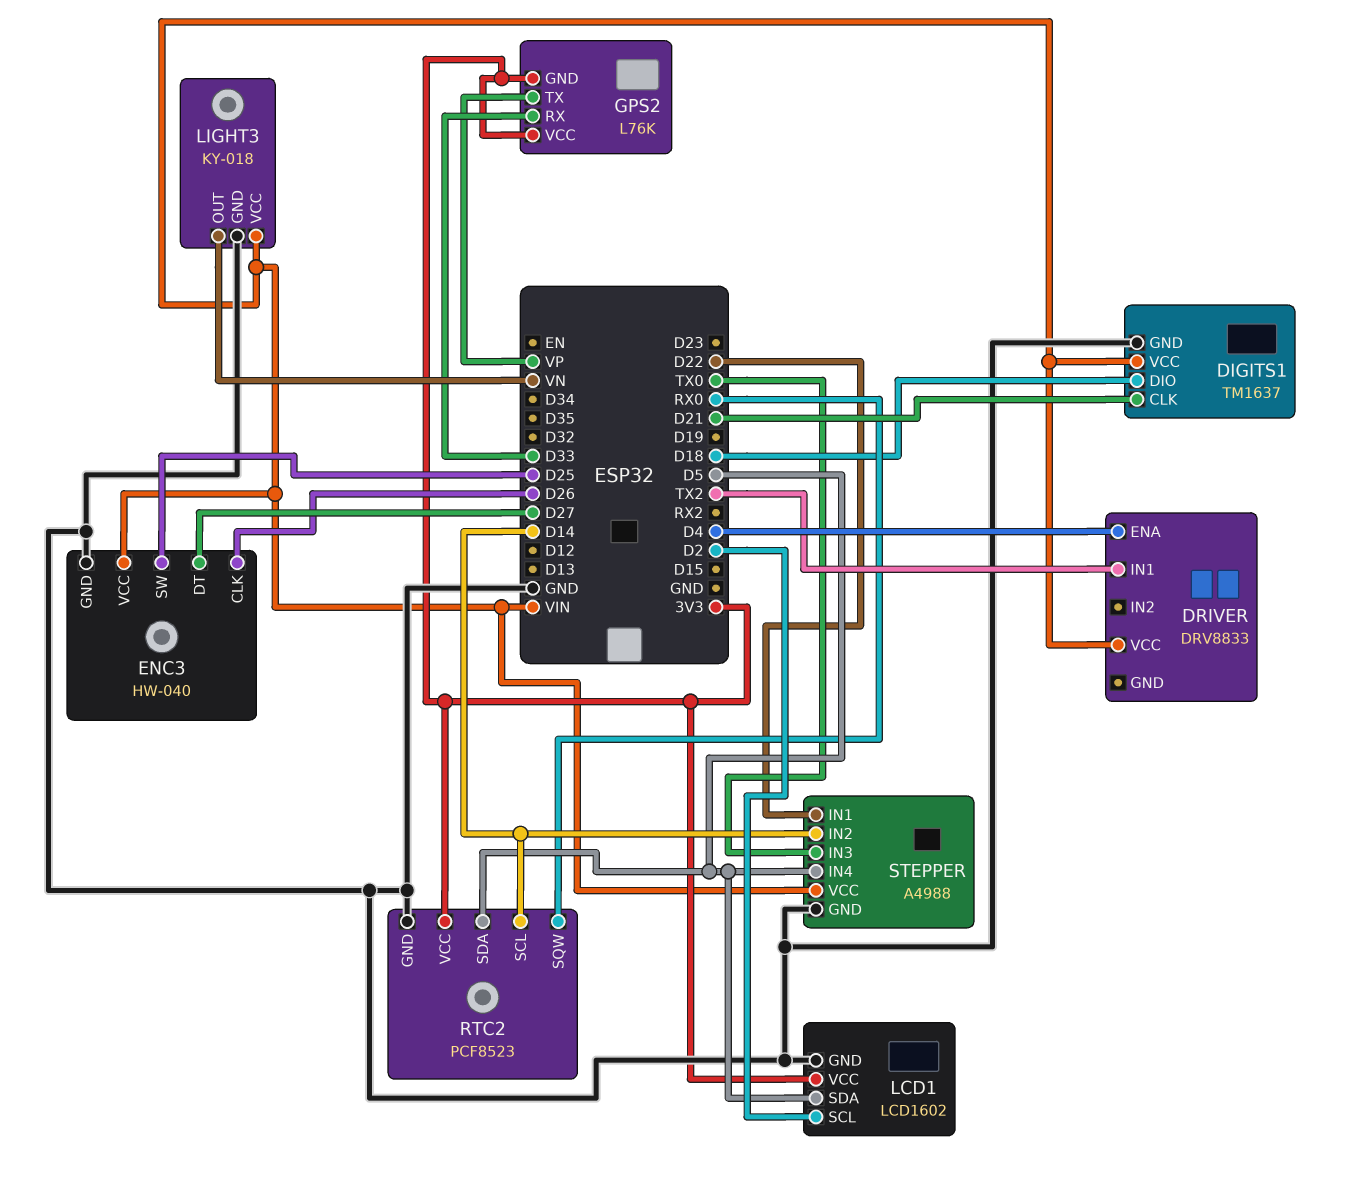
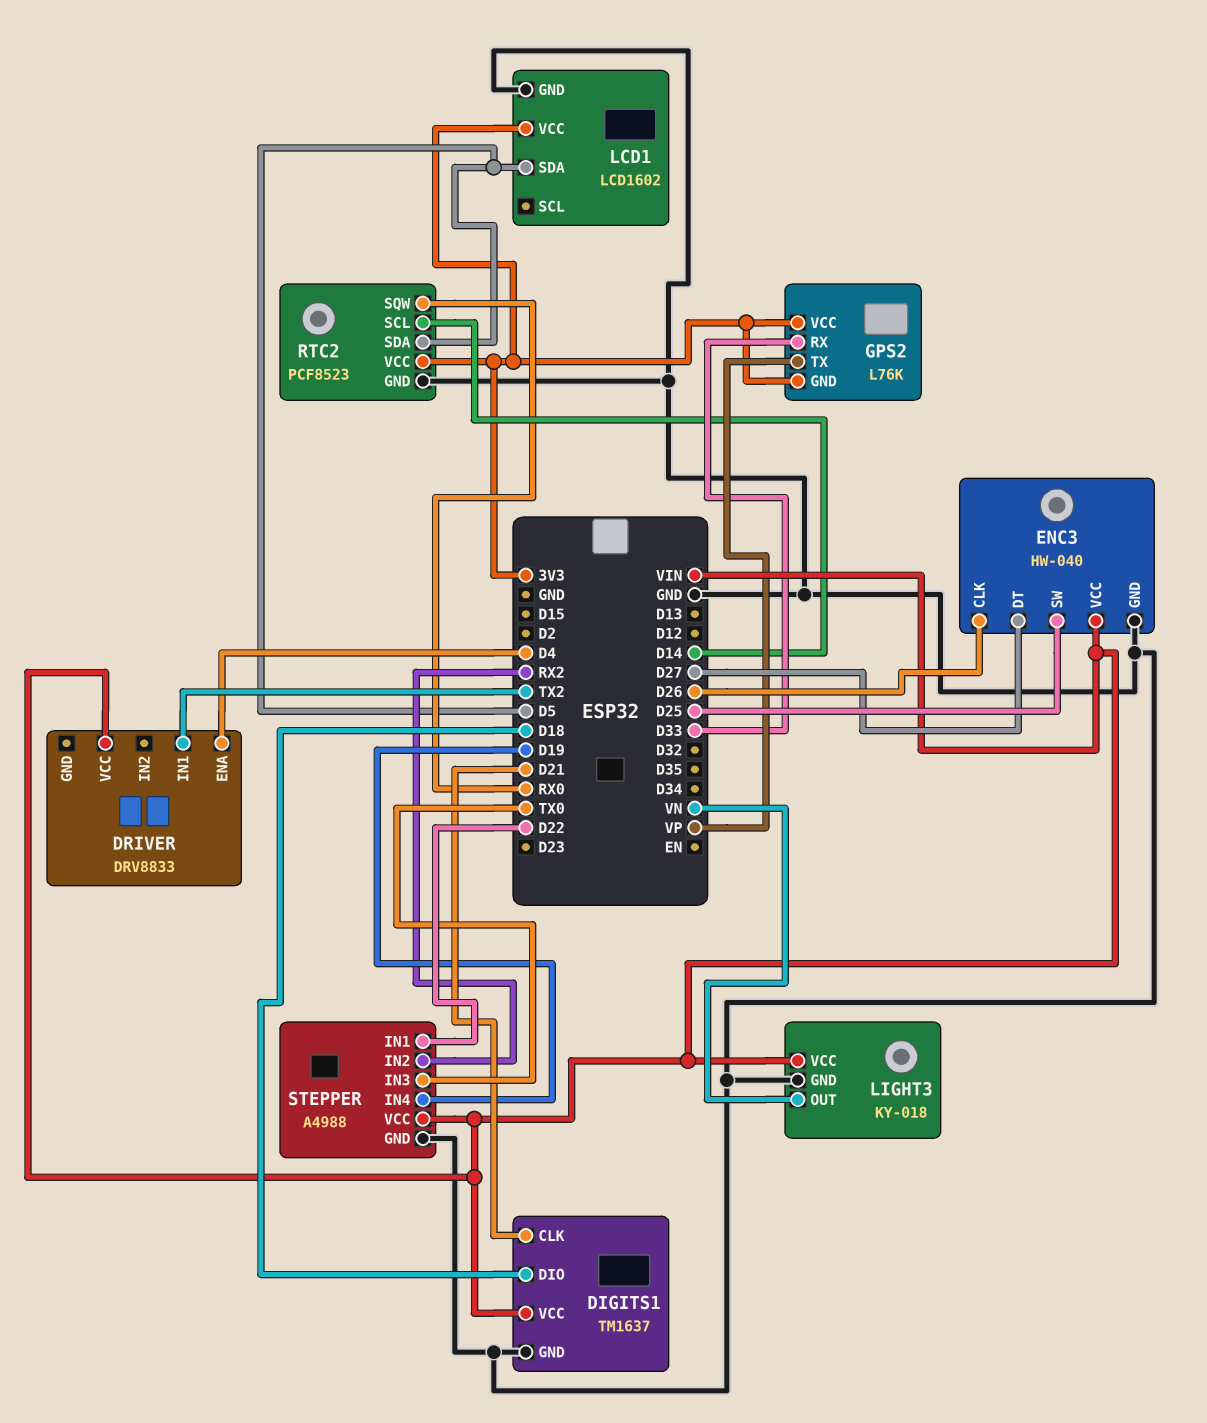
LCD1 pin SCL: D2 -> none
STEPPER pin IN2: D14 -> RX2
STEPPER pin IN4: D5 -> D19

